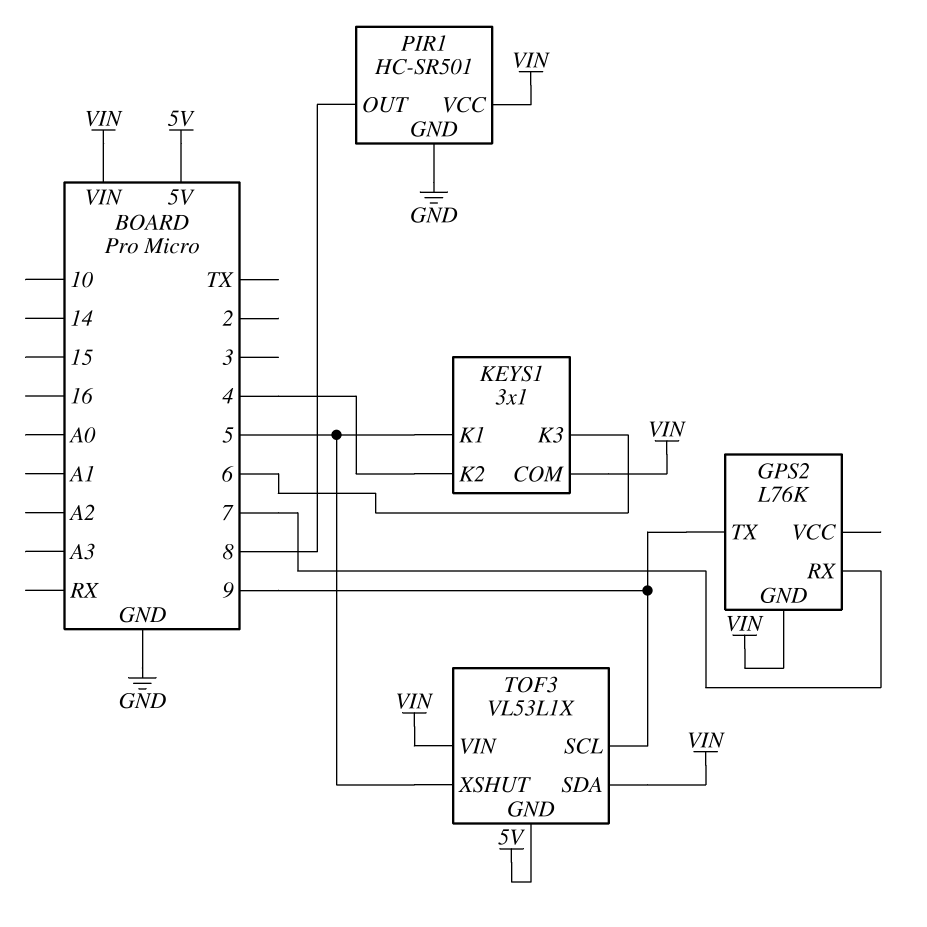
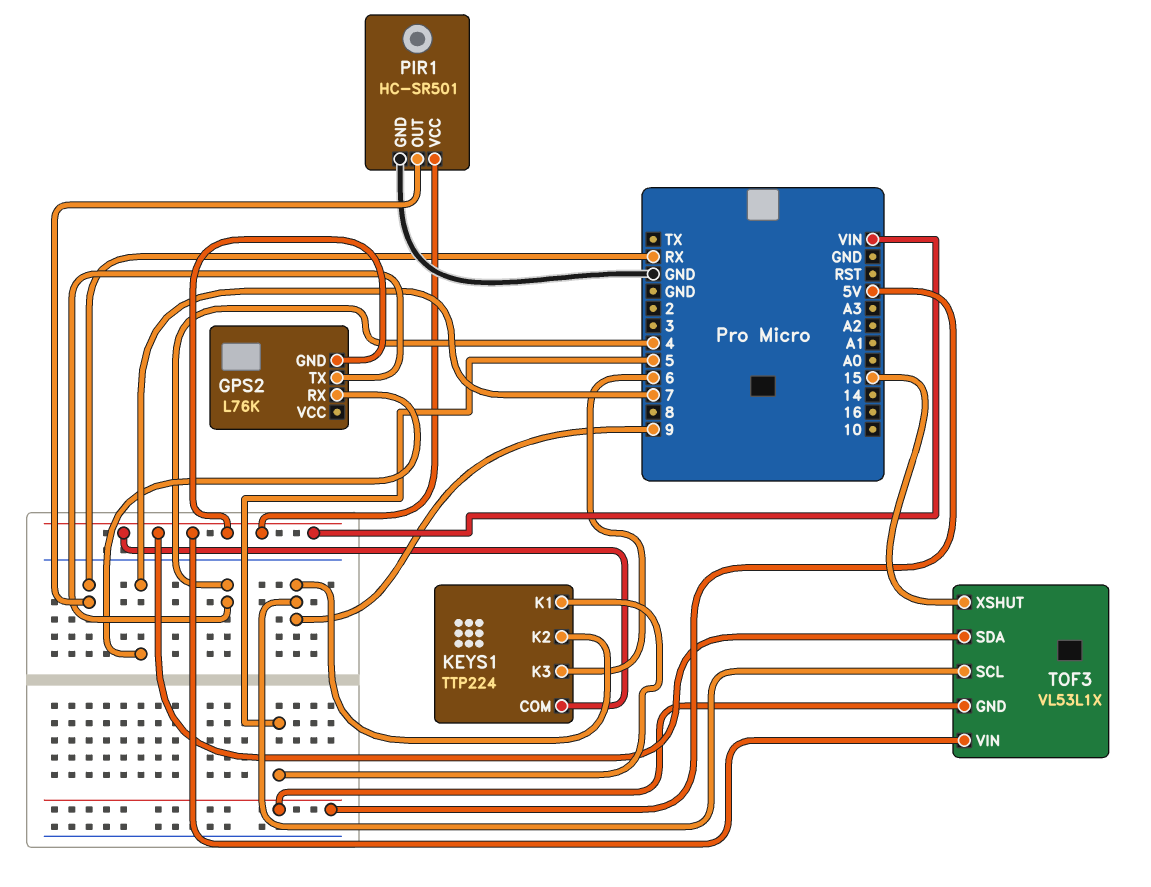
GPS2 pin TX: 9 -> 4
KEYS1: 3x1 -> TTP224
KEYS1 pin K2: 4 -> 9
PIR1 pin OUT: 8 -> RX
TOF3 pin XSHUT: 5 -> 15

